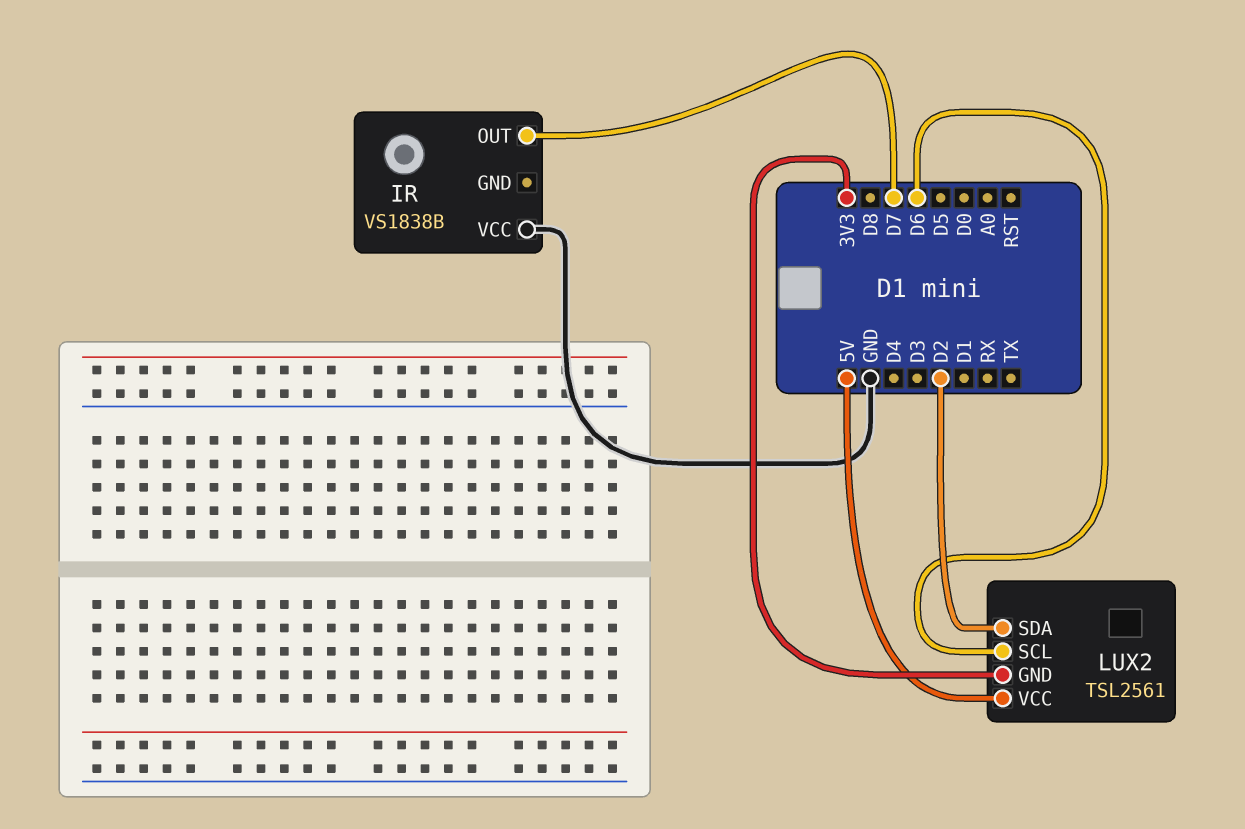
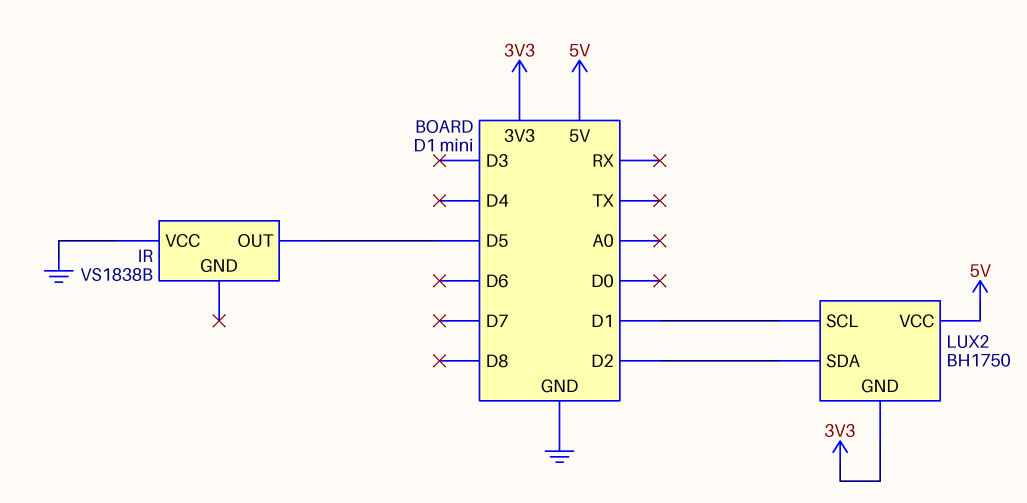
IR pin OUT: D7 -> D5
LUX2: TSL2561 -> BH1750
LUX2 pin SCL: D6 -> D1

